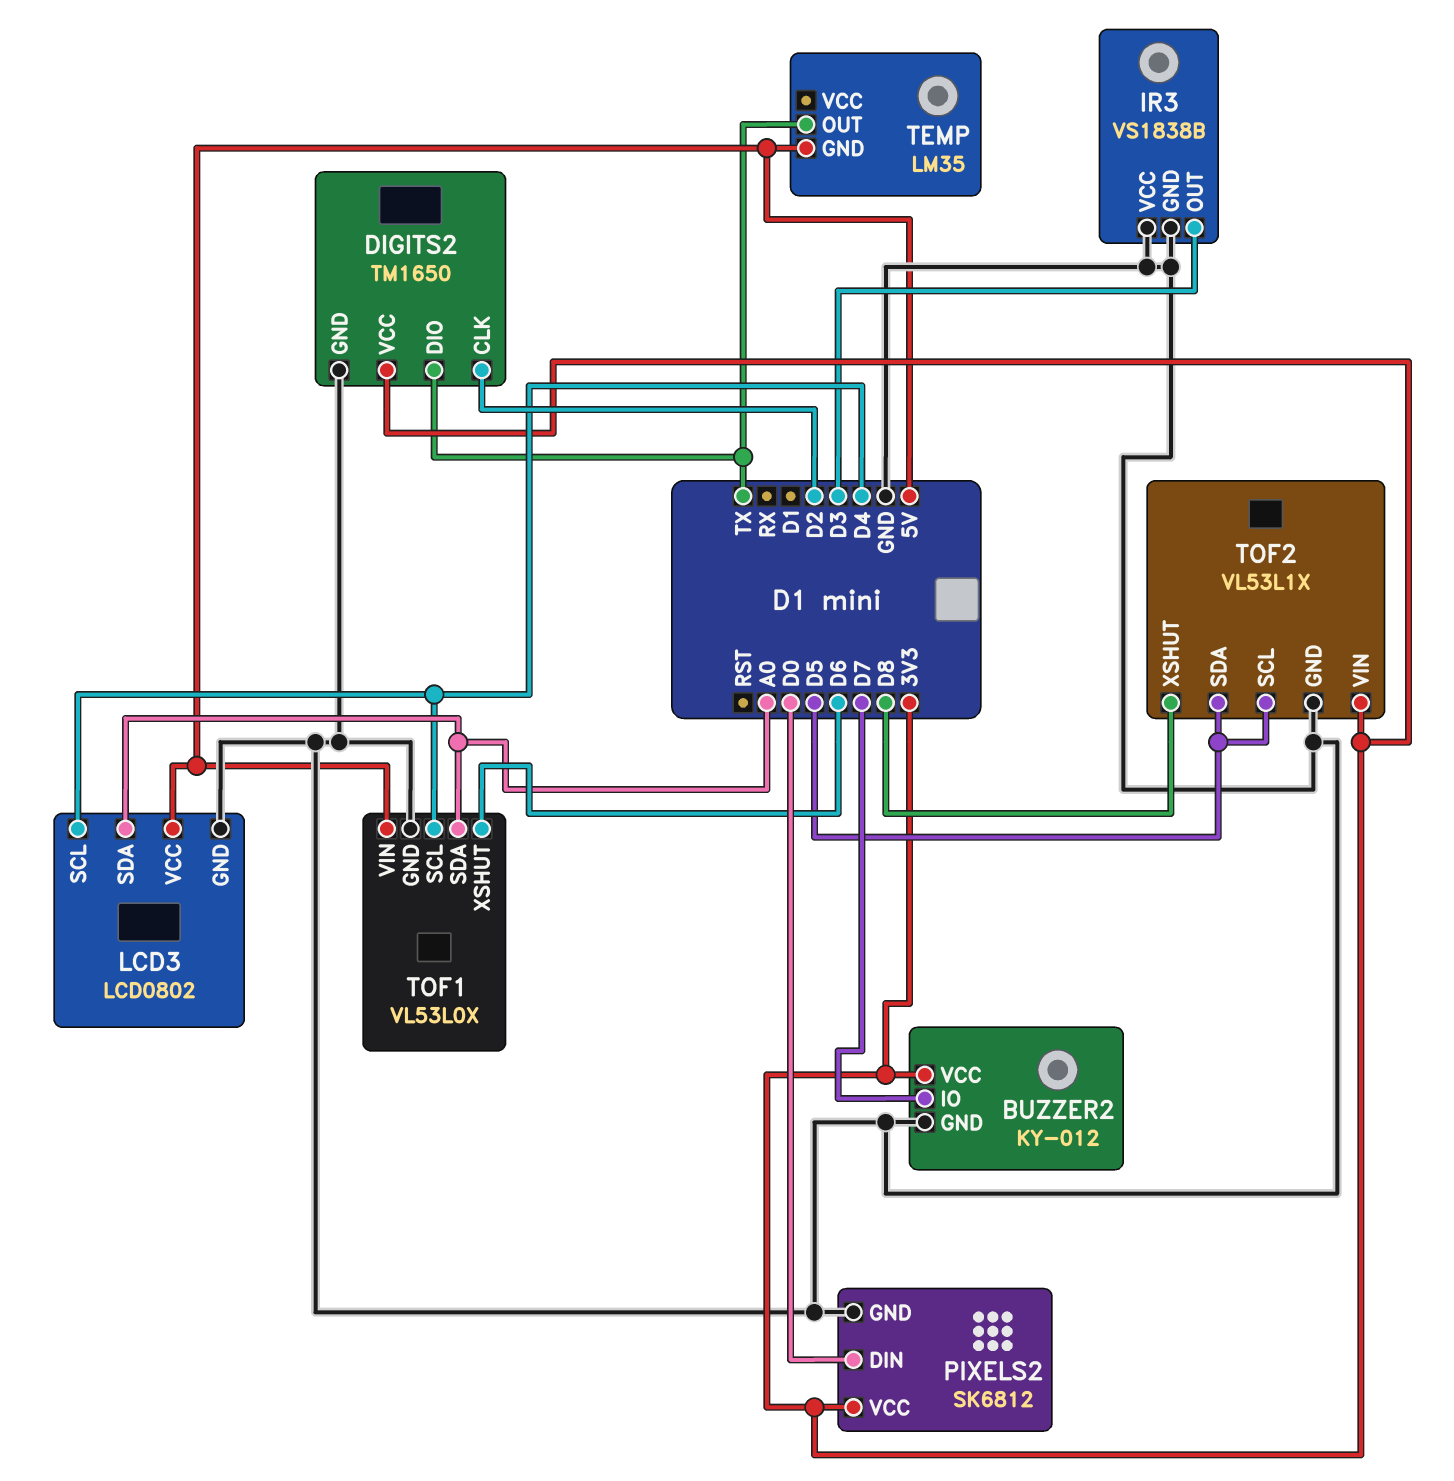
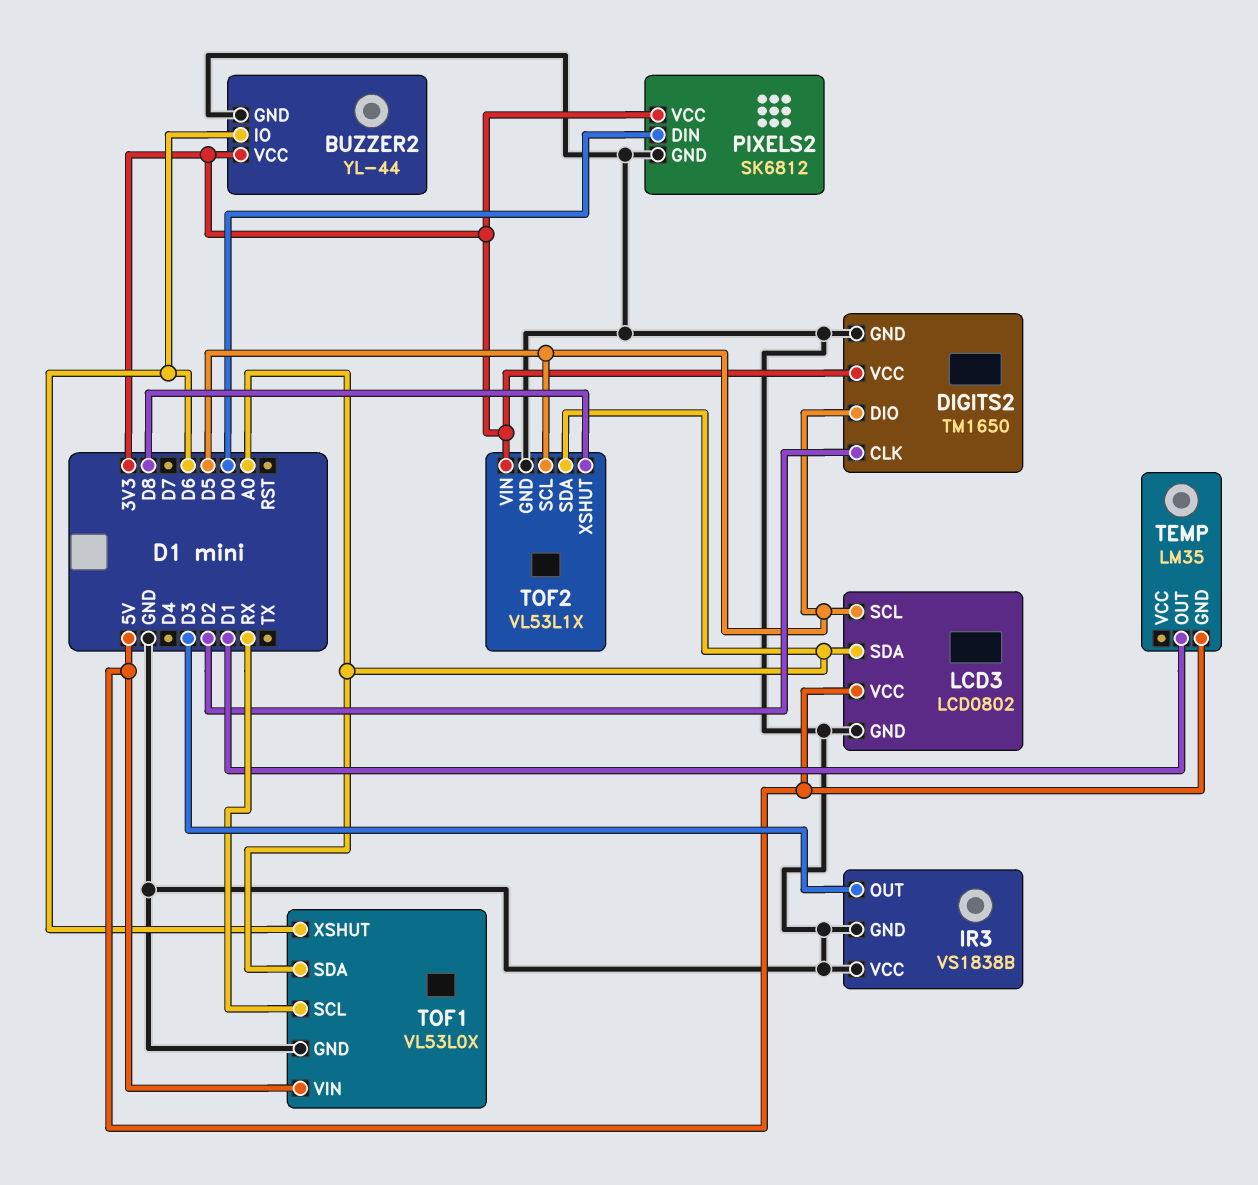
BUZZER2: KY-012 -> YL-44
BUZZER2 pin IO: D7 -> D6
DIGITS2 pin DIO: TX -> D5
LCD3 pin SCL: D4 -> D5
TEMP pin OUT: TX -> D1
TOF1 pin SCL: D4 -> RX
TOF2 pin SDA: D5 -> A0

